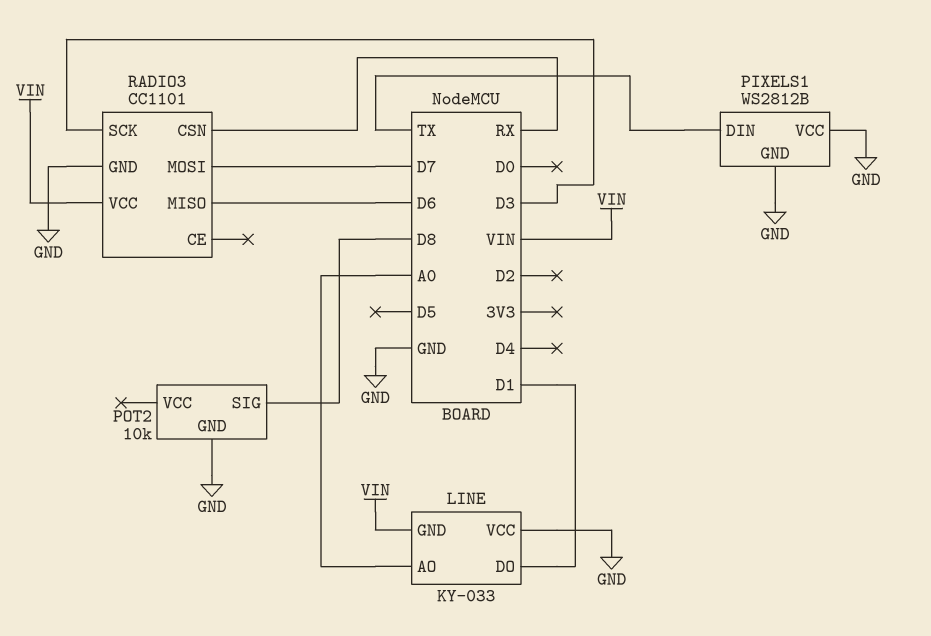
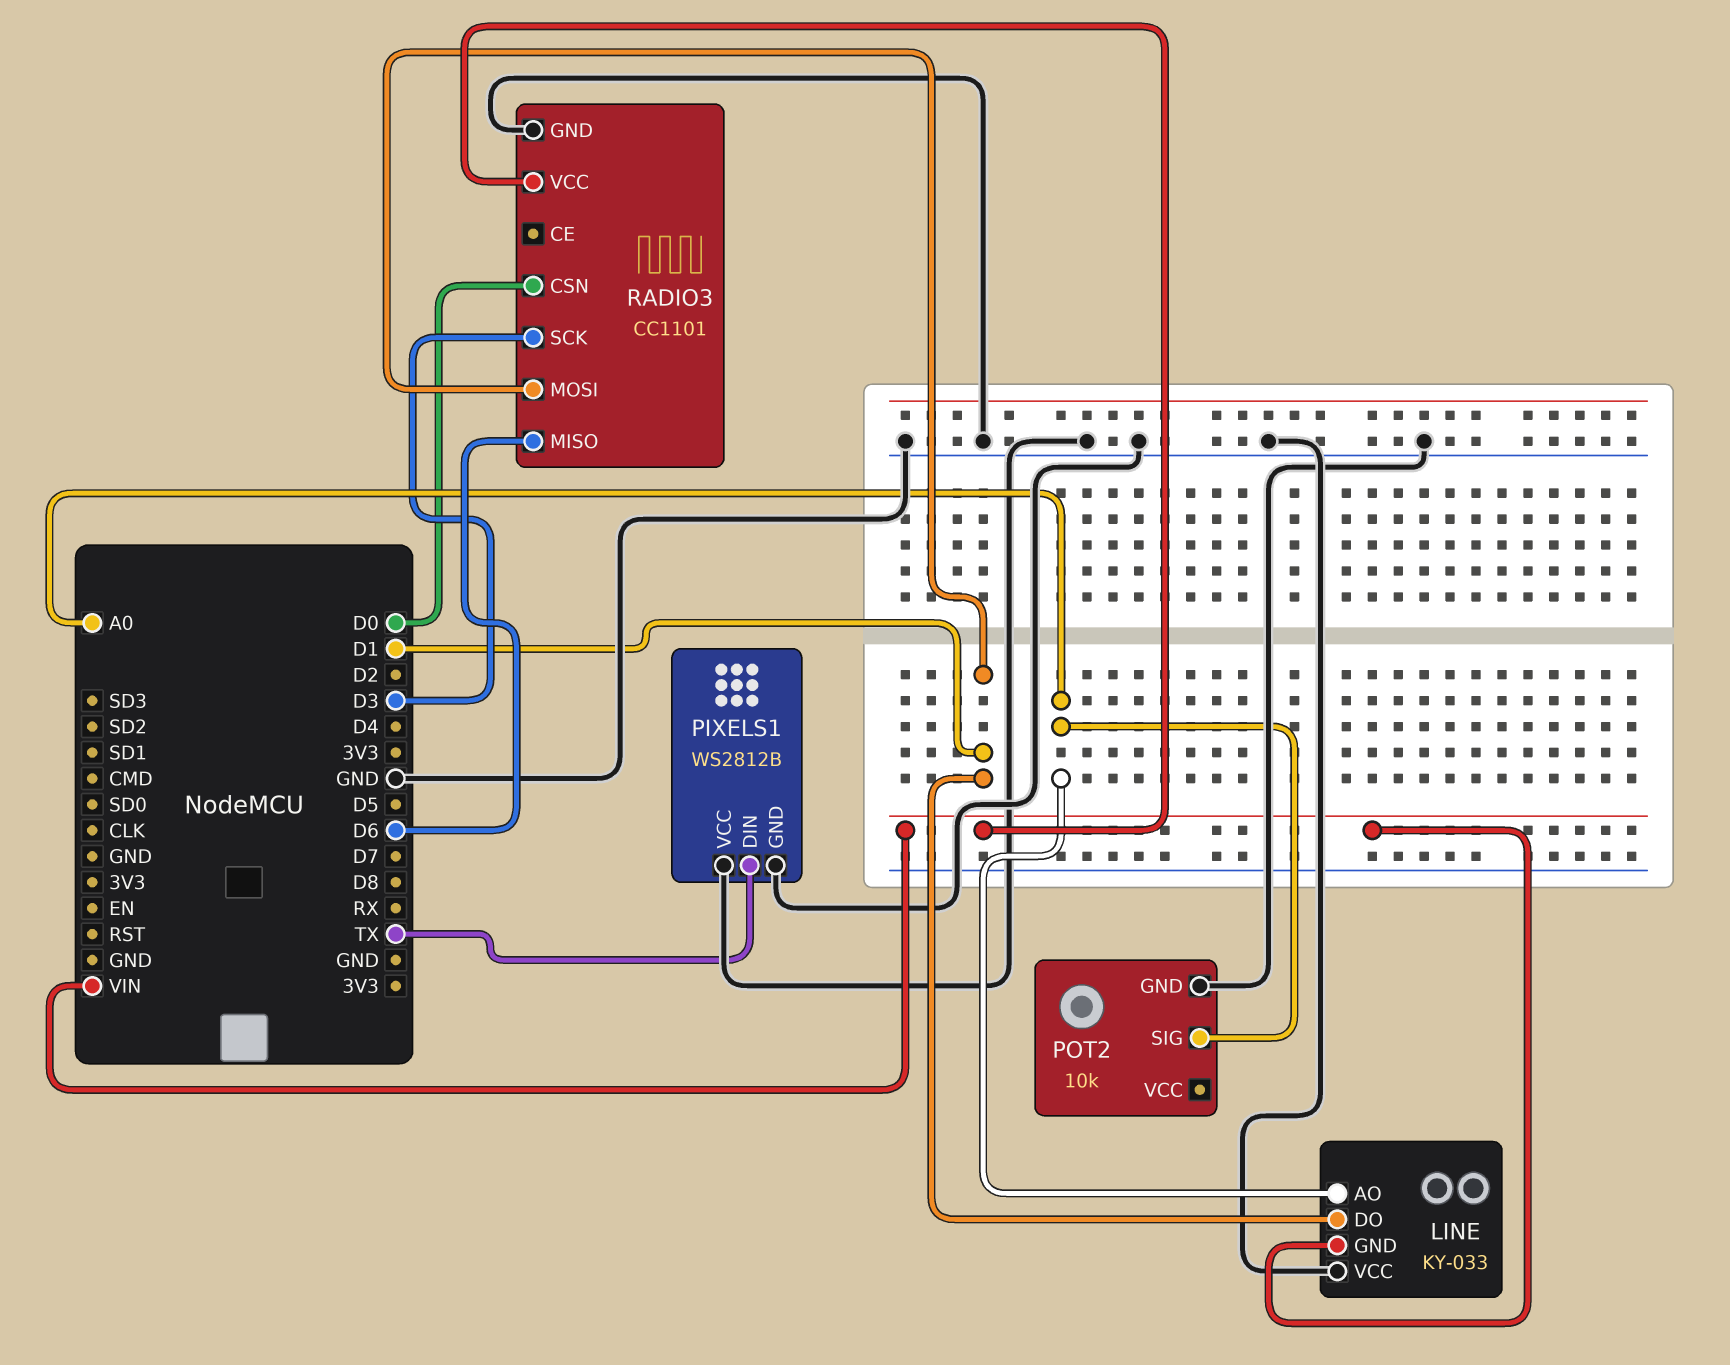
POT2 pin SIG: D8 -> A0
RADIO3 pin CSN: RX -> D0
RADIO3 pin MOSI: D7 -> D1

